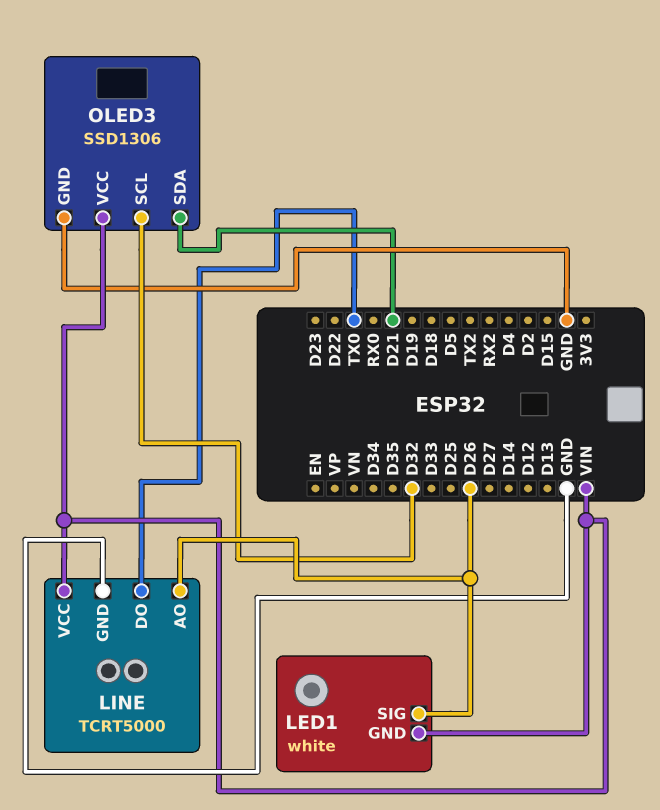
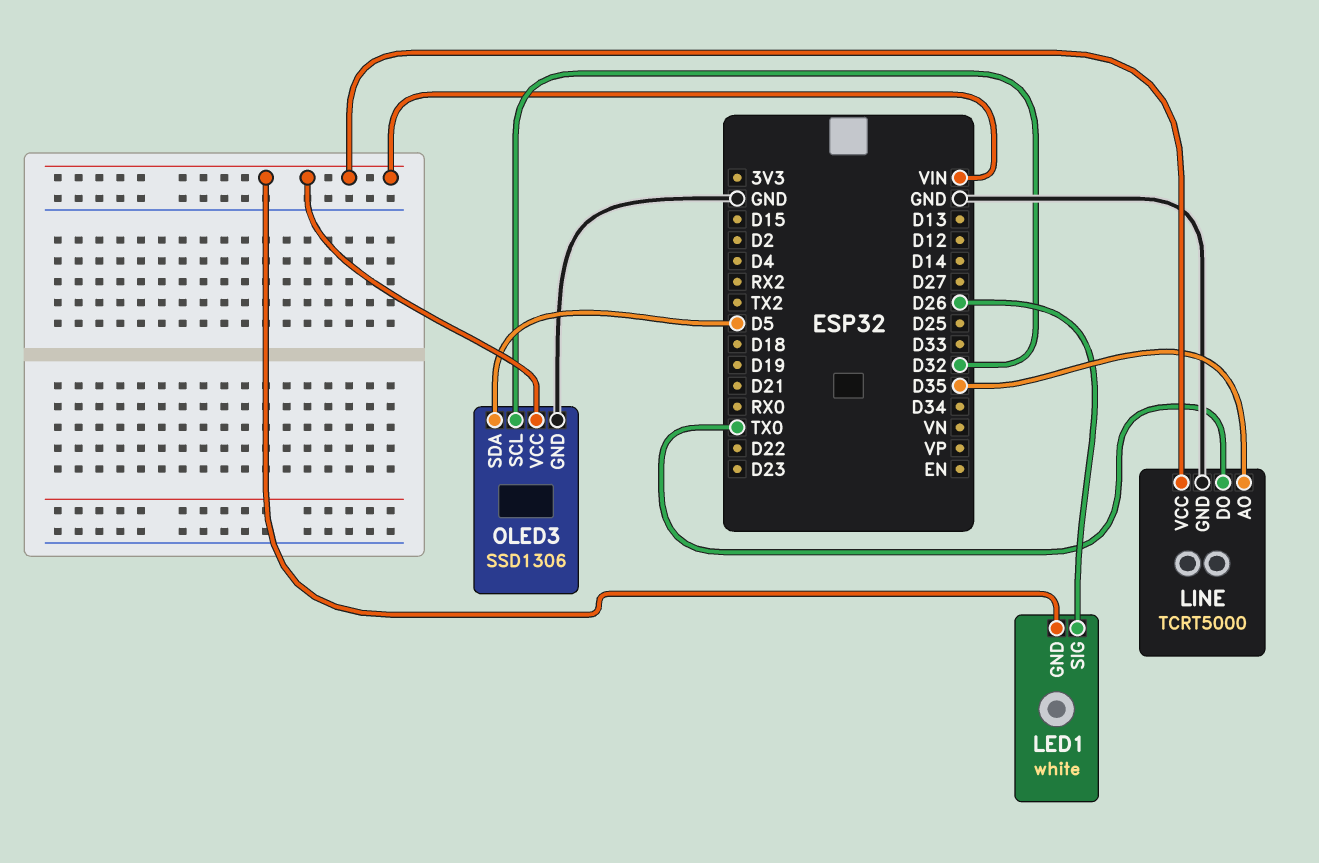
LINE pin AO: D26 -> D35
OLED3 pin SDA: D21 -> D5

